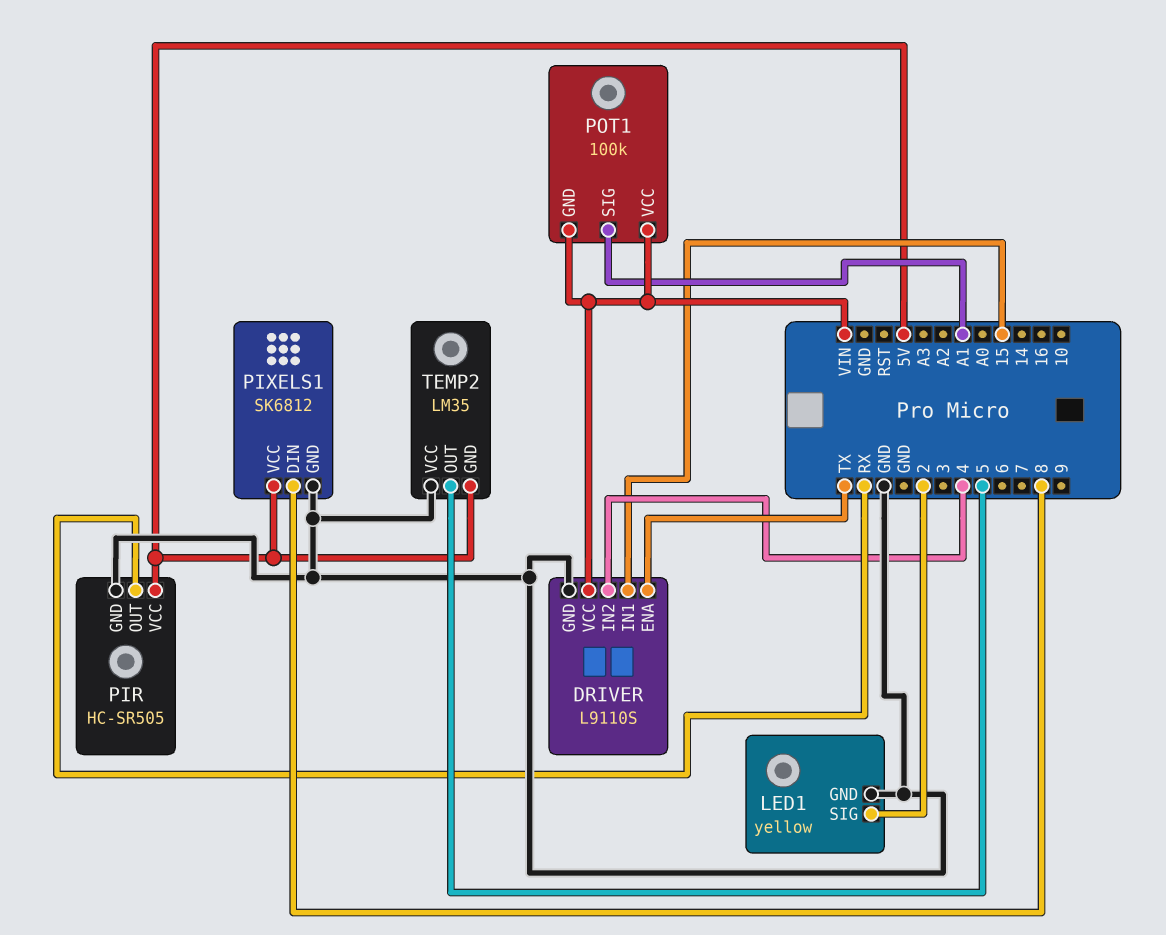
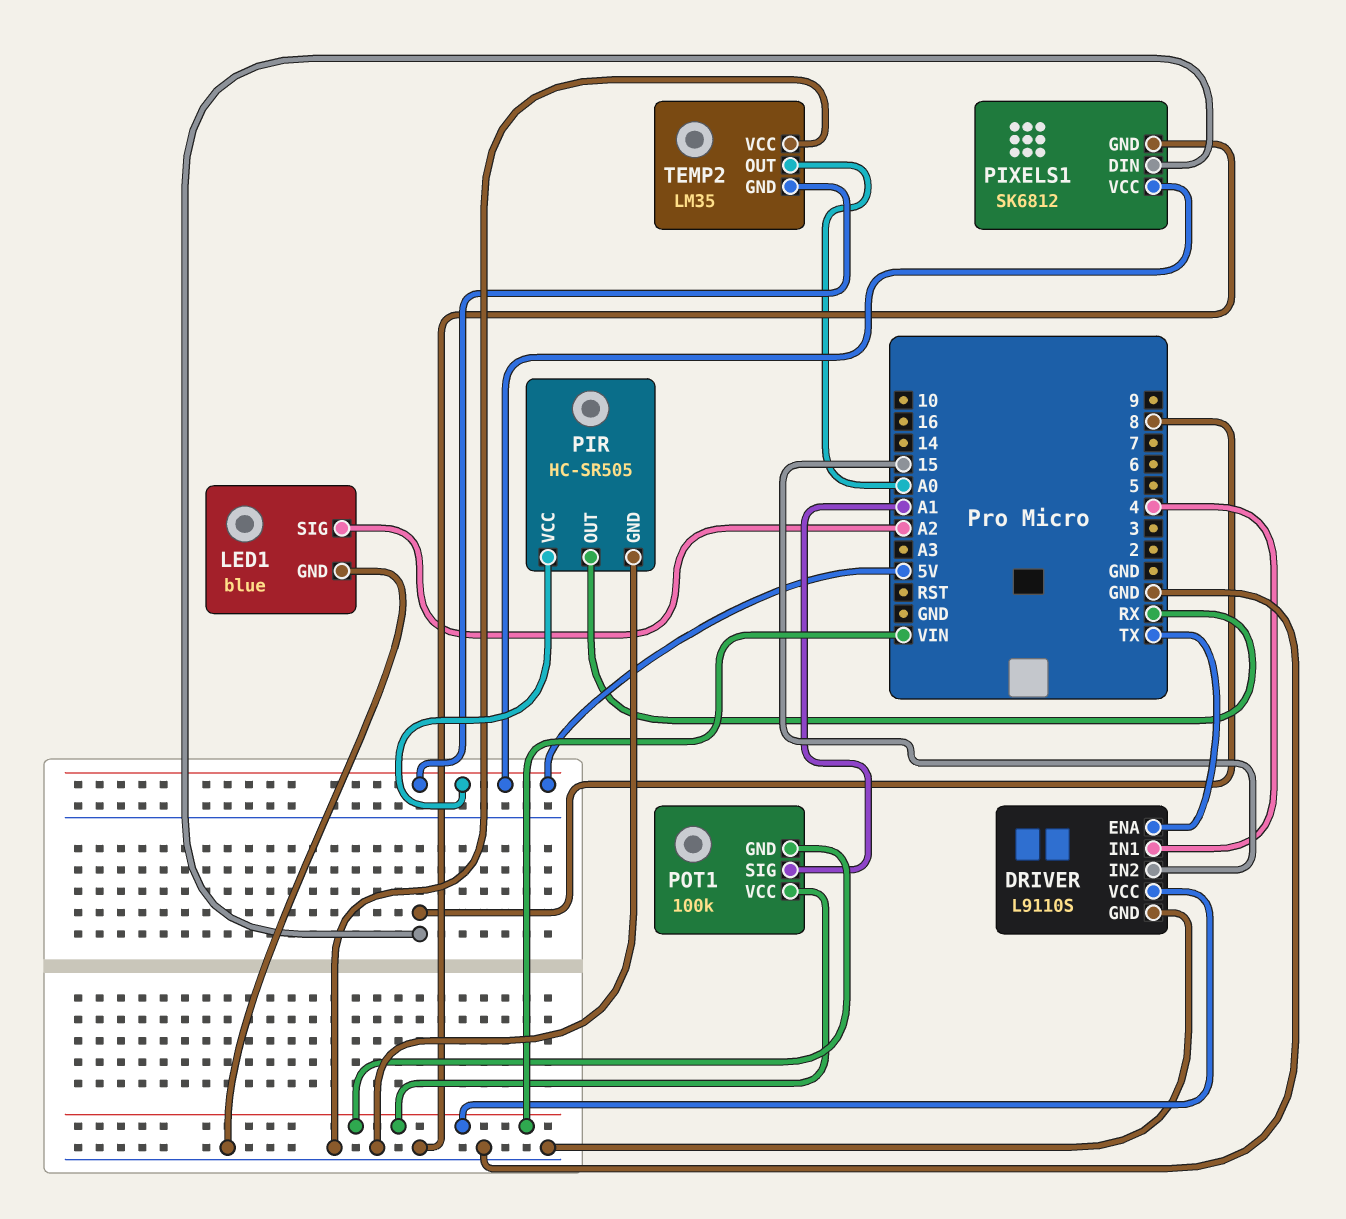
DRIVER pin IN1: 15 -> 4
DRIVER pin IN2: 4 -> 15
LED1: yellow -> blue
LED1 pin SIG: 2 -> A2
TEMP2 pin OUT: 5 -> A0

